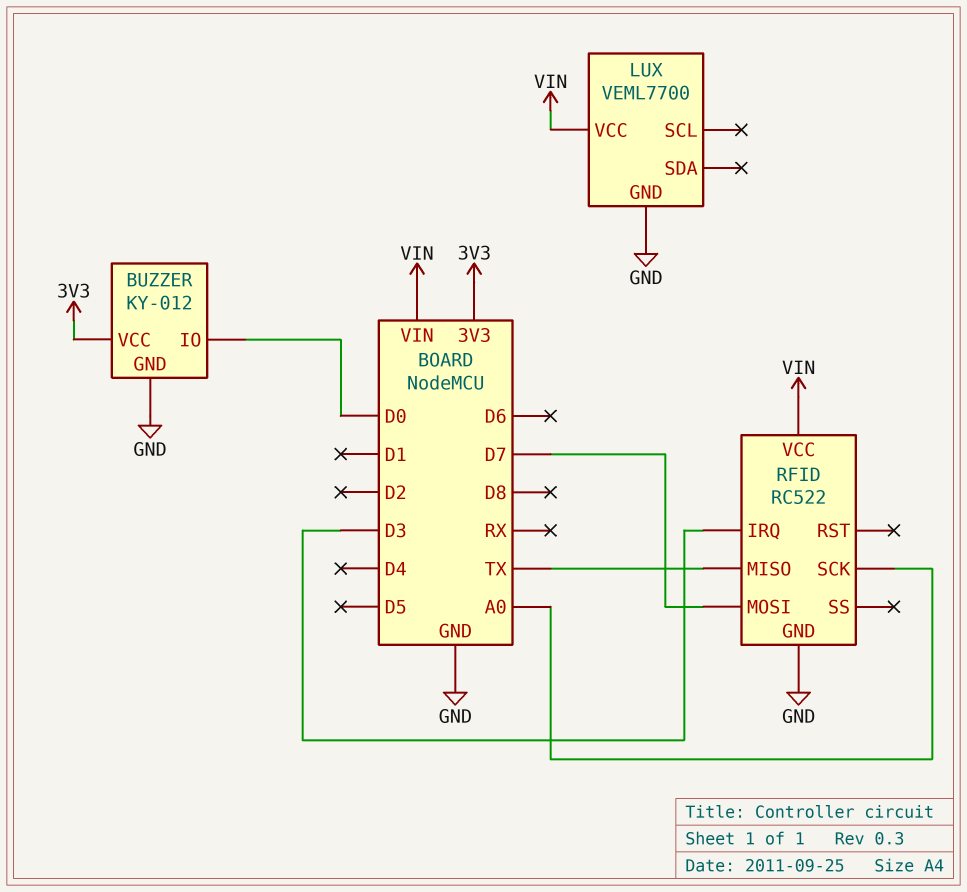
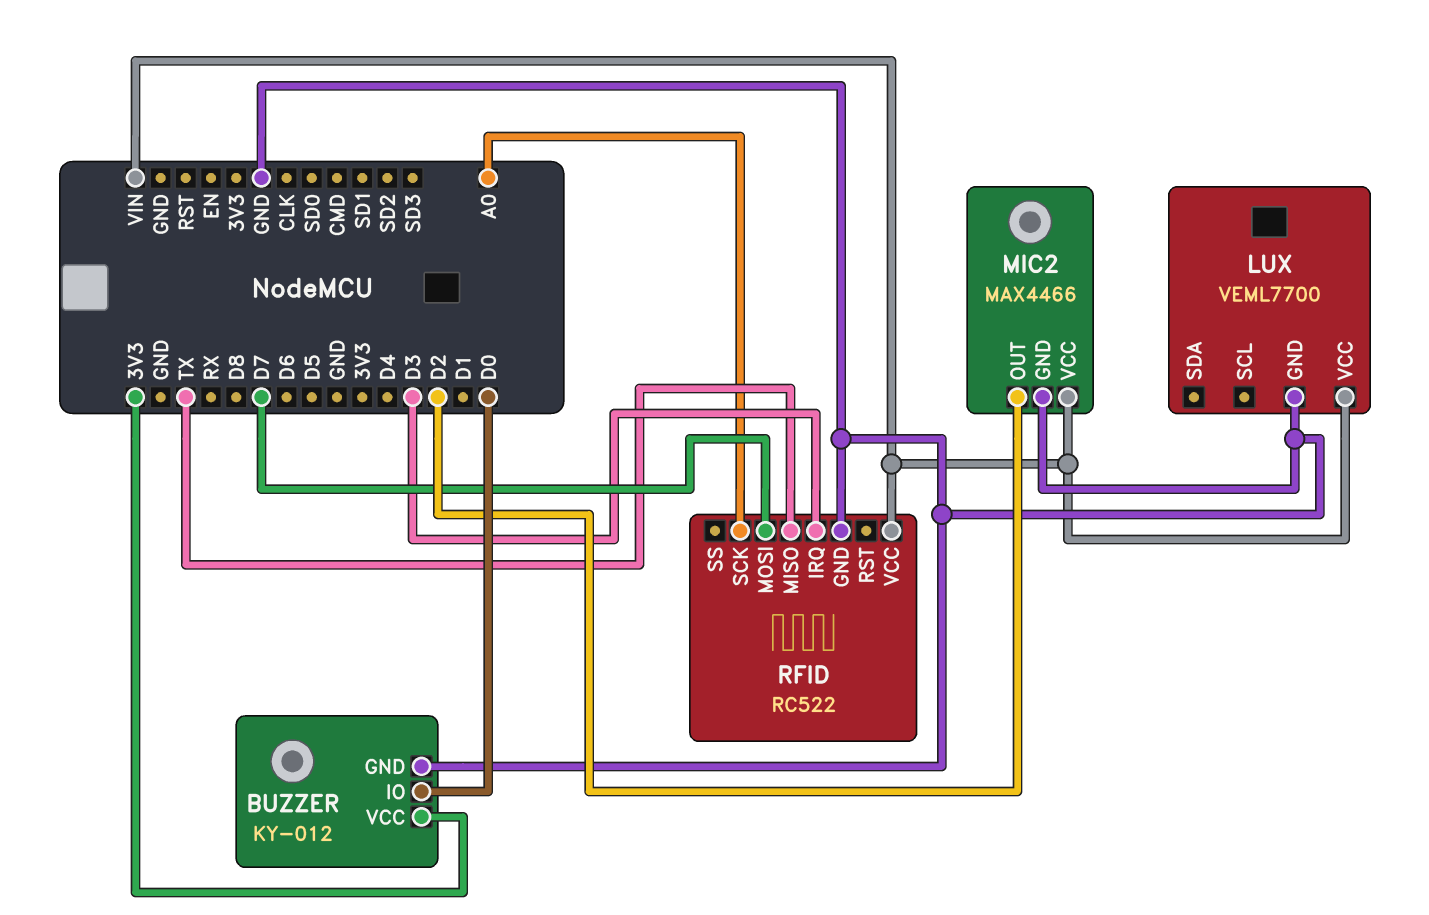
MIC2: none -> MAX4466
MIC2 pin GND: none -> GND
MIC2 pin OUT: none -> D2
MIC2 pin VCC: none -> VIN

